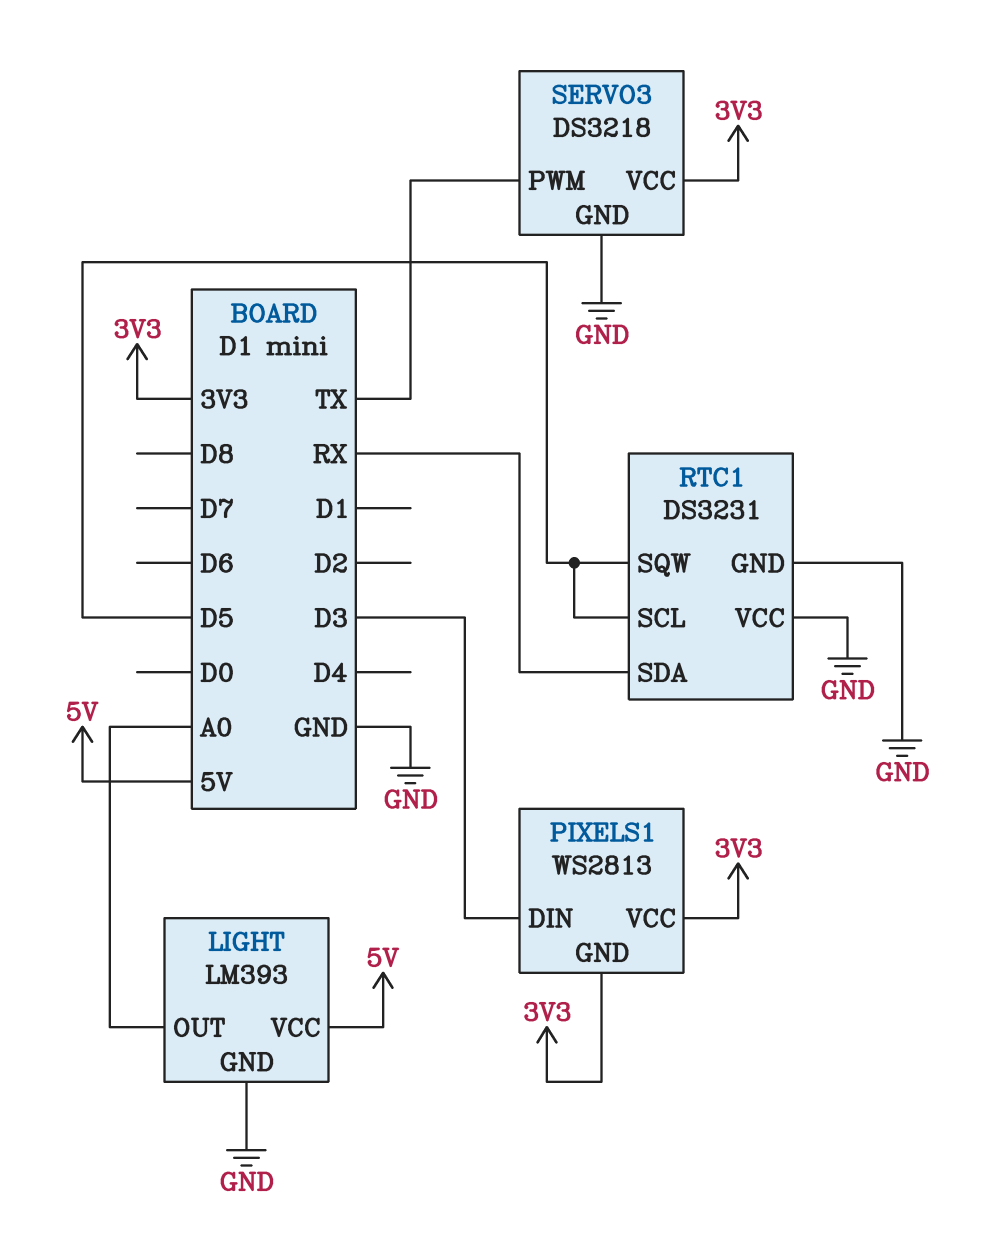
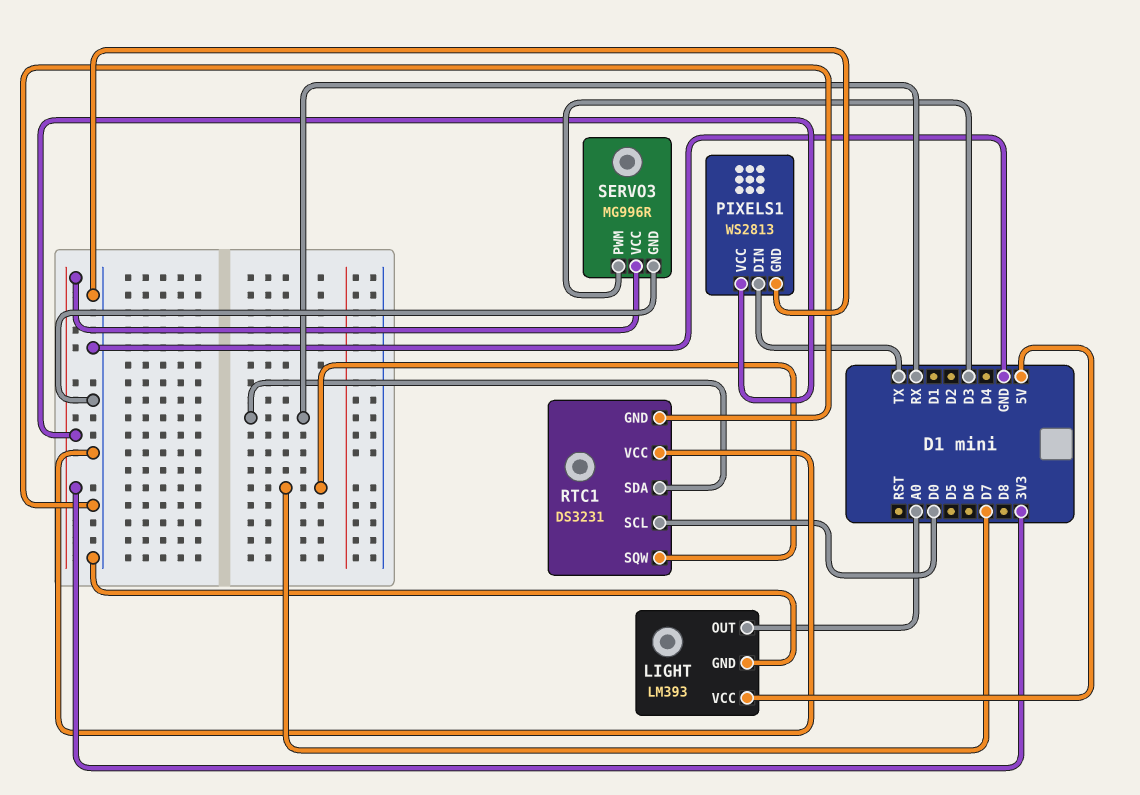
PIXELS1 pin DIN: D3 -> TX
PIXELS1 pin GND: 3V3 -> GND
RTC1 pin SCL: D5 -> D0
RTC1 pin SQW: D5 -> D7
SERVO3: DS3218 -> MG996R
SERVO3 pin PWM: TX -> D3

